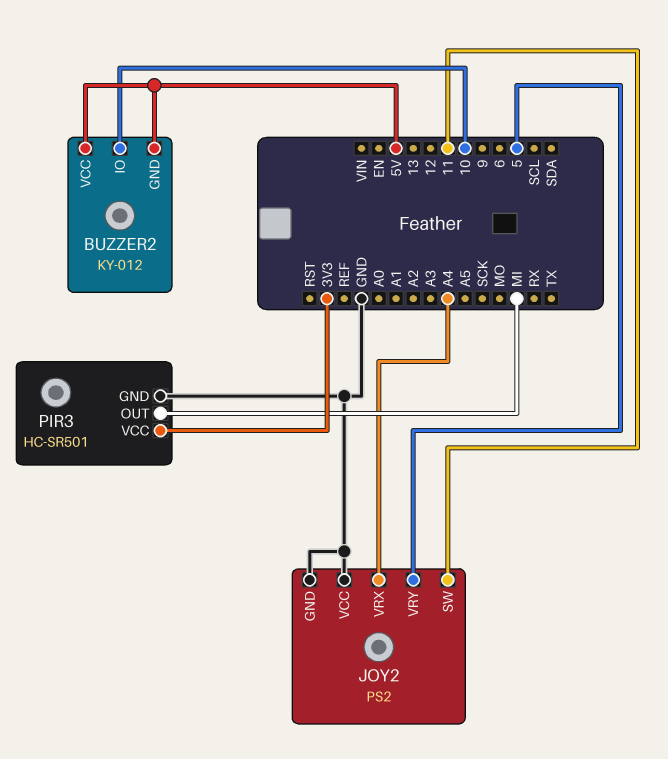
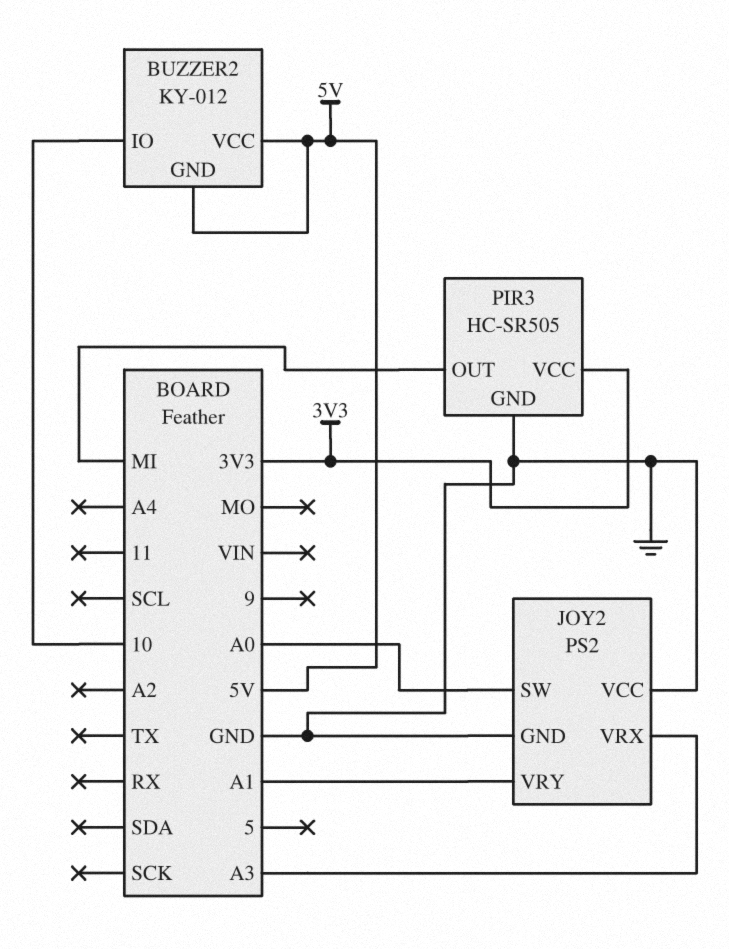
JOY2 pin SW: 11 -> A0
JOY2 pin VRX: A4 -> A3
JOY2 pin VRY: 5 -> A1
PIR3: HC-SR501 -> HC-SR505

